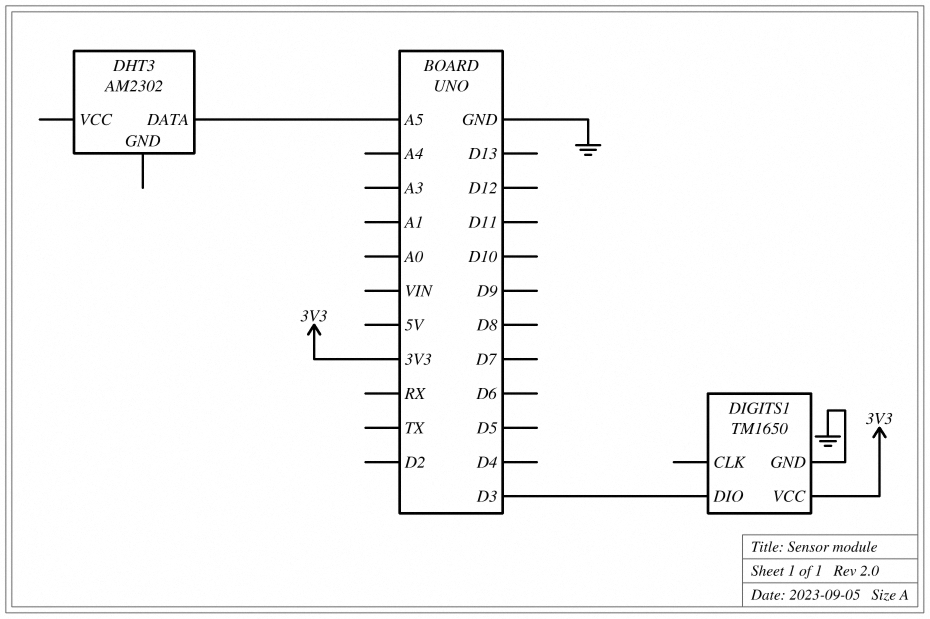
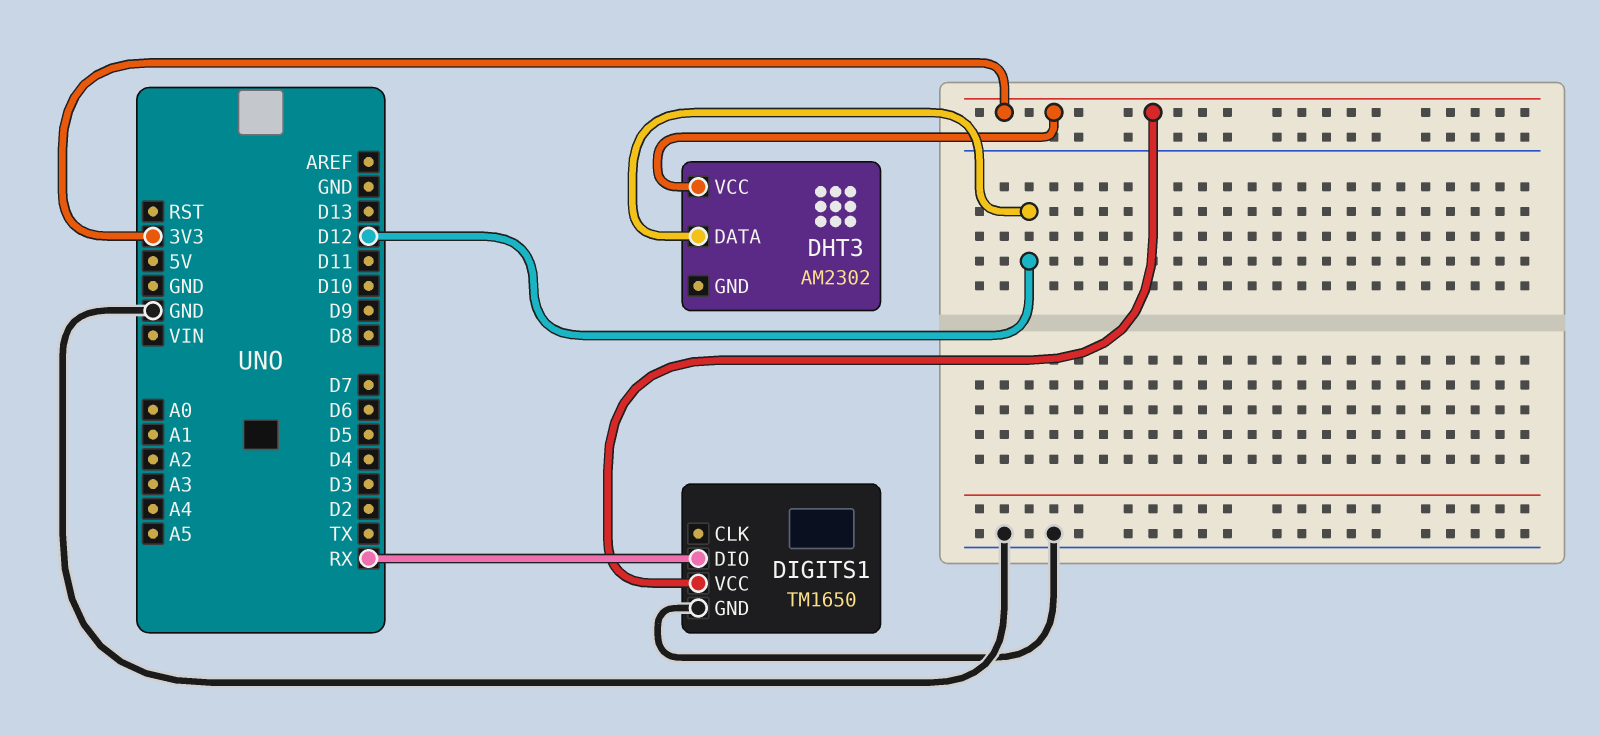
DHT3 pin DATA: A5 -> D12
DHT3 pin VCC: none -> 3V3
DIGITS1 pin DIO: D3 -> RX

